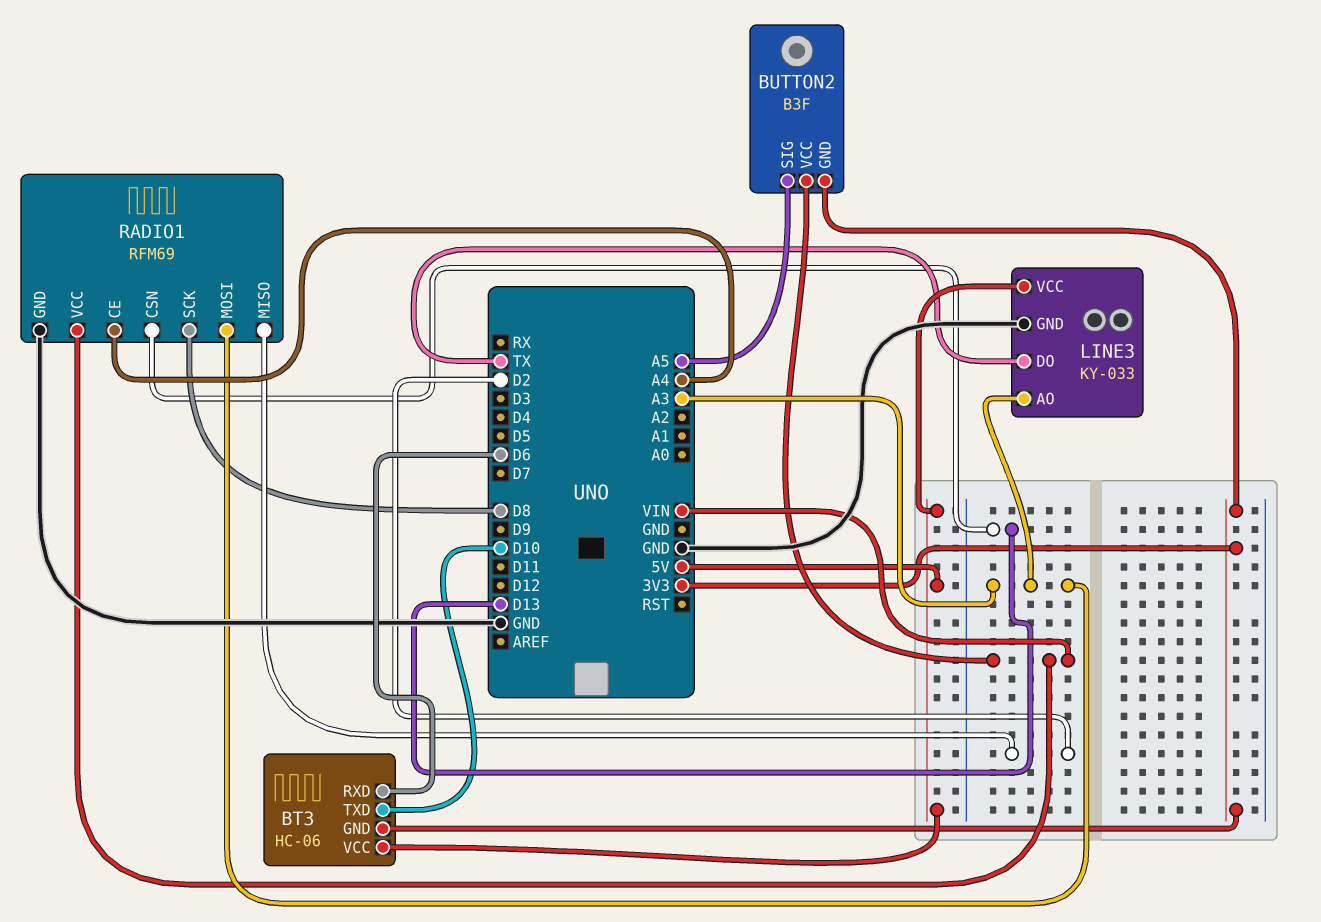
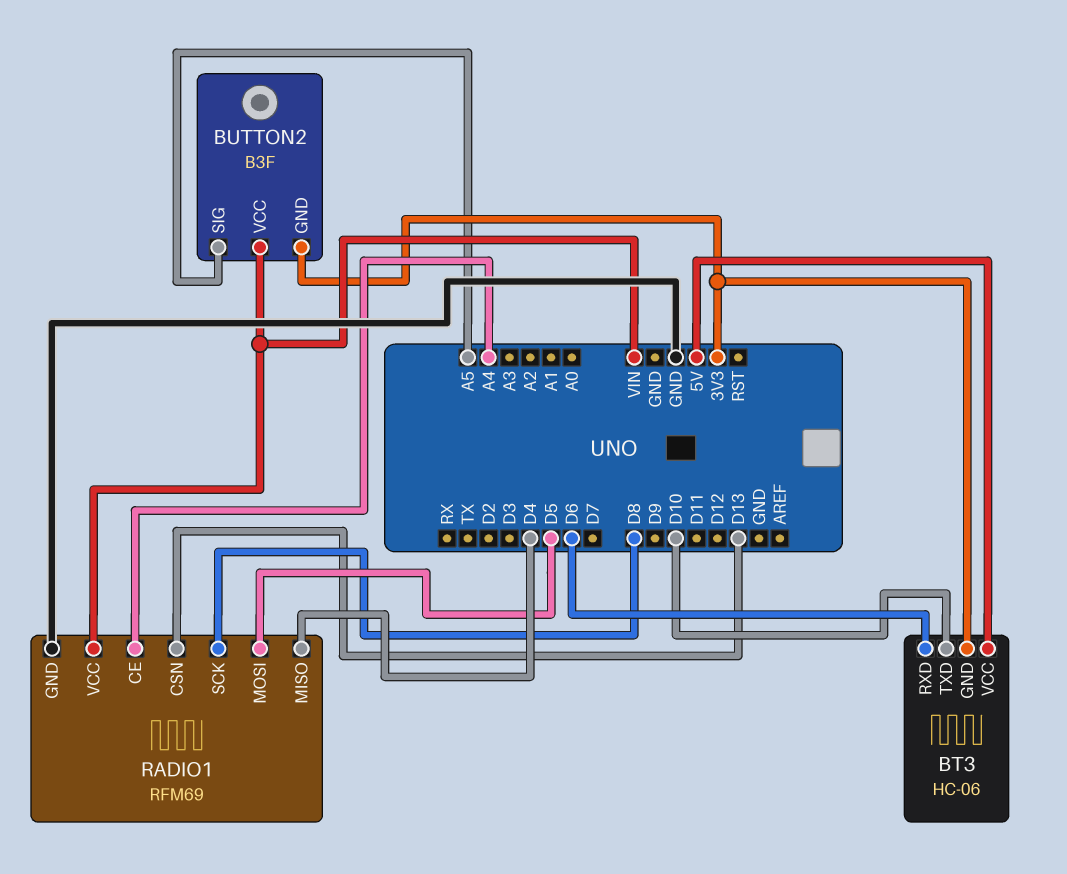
LINE3: KY-033 -> none
LINE3 pin AO: A3 -> none
LINE3 pin DO: TX -> none
LINE3 pin GND: GND -> none
LINE3 pin VCC: 5V -> none
RADIO1 pin MISO: D2 -> D4
RADIO1 pin MOSI: A3 -> D5

